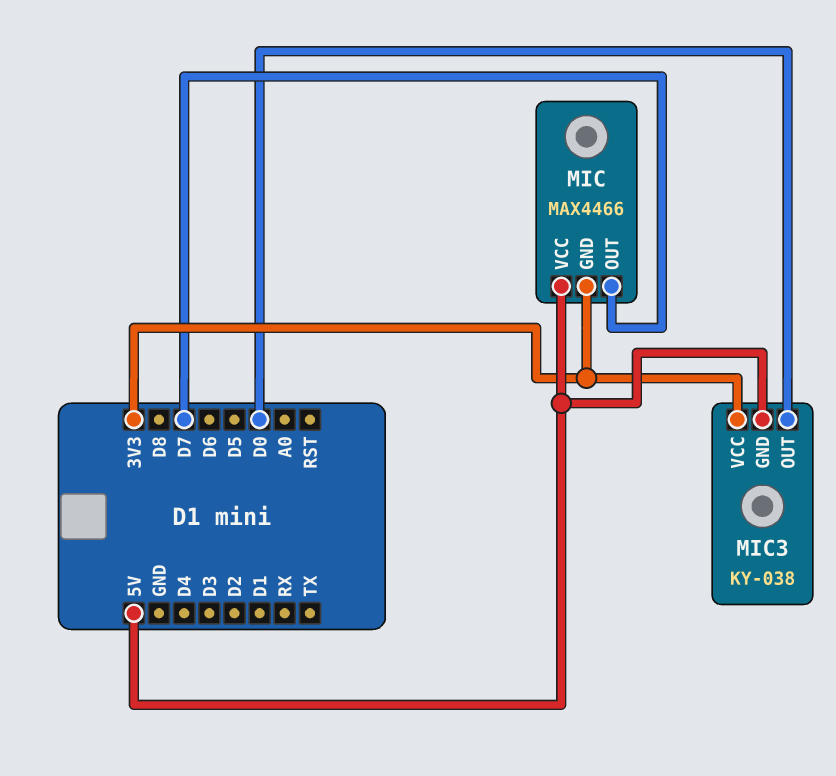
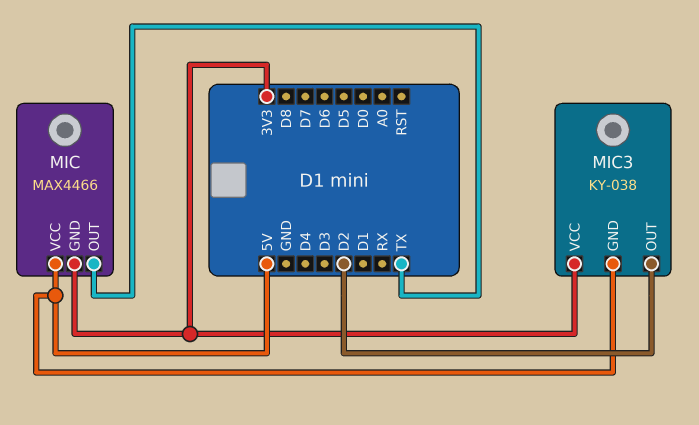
MIC pin OUT: D7 -> TX
MIC3 pin OUT: D0 -> D2

